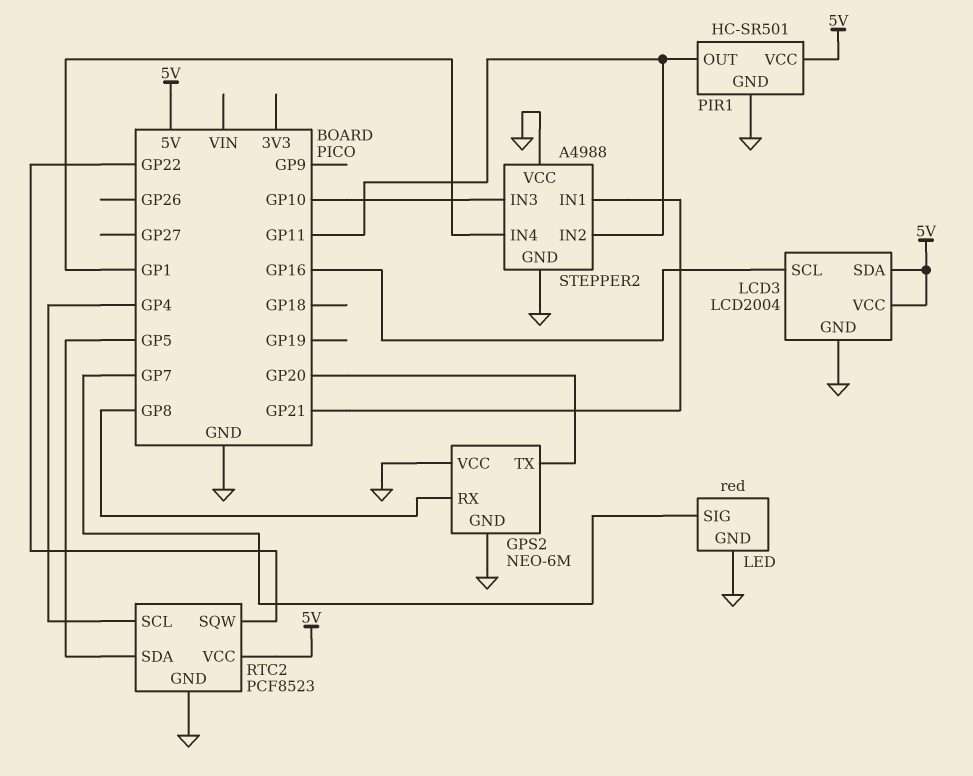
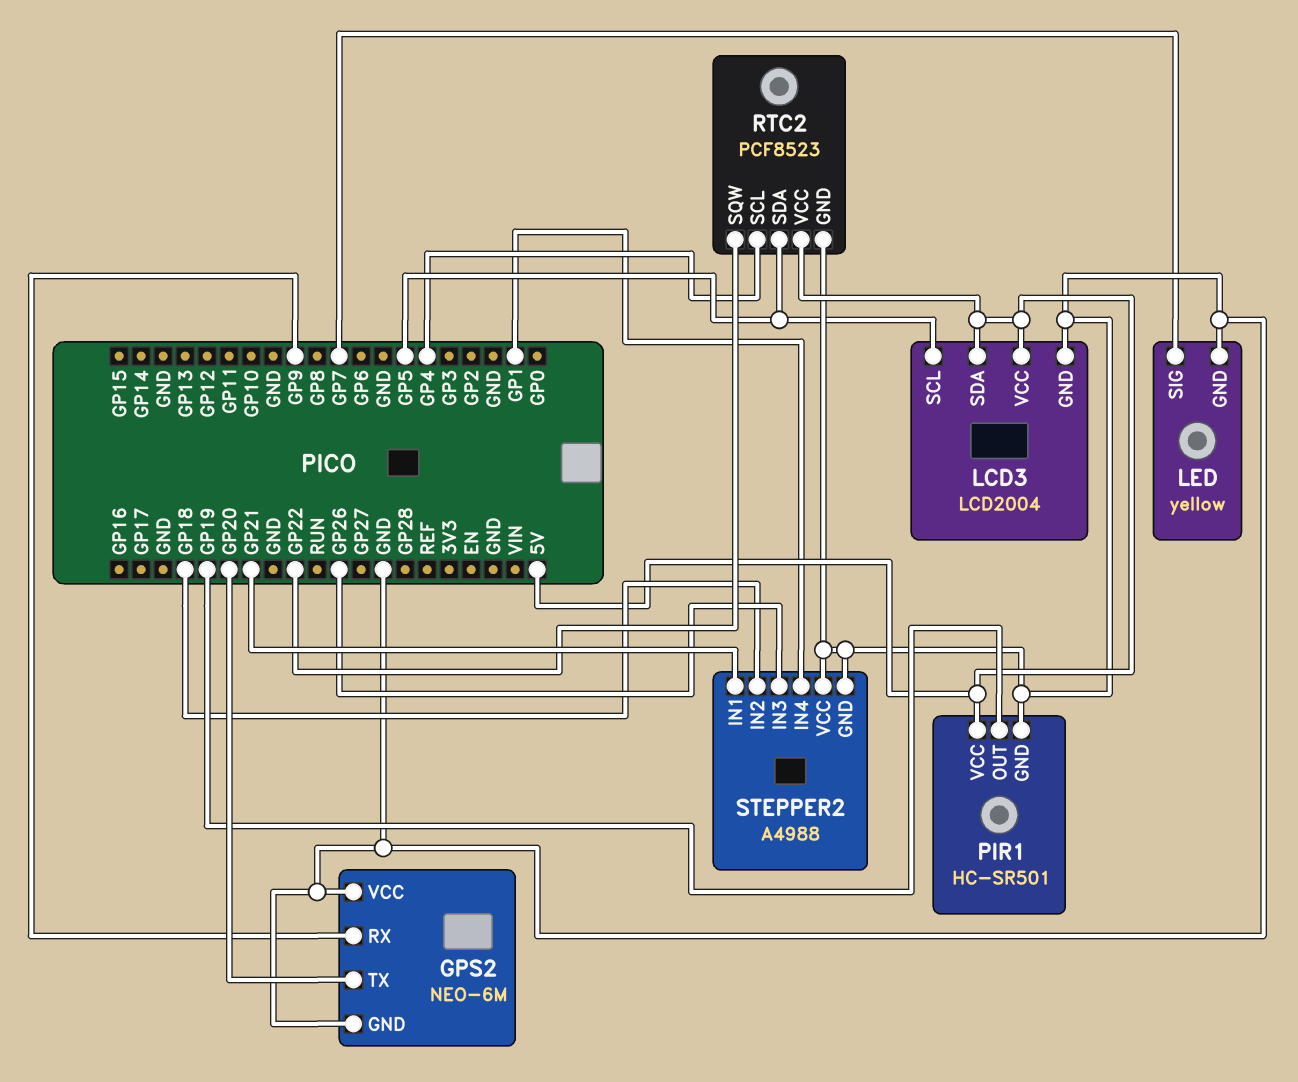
GPS2 pin RX: GP8 -> GP9
LCD3 pin SCL: GP16 -> GP5
LED: red -> yellow
PIR1 pin OUT: GP11 -> GP19
STEPPER2 pin IN2: GP11 -> GP18
STEPPER2 pin IN3: GP10 -> GP26

